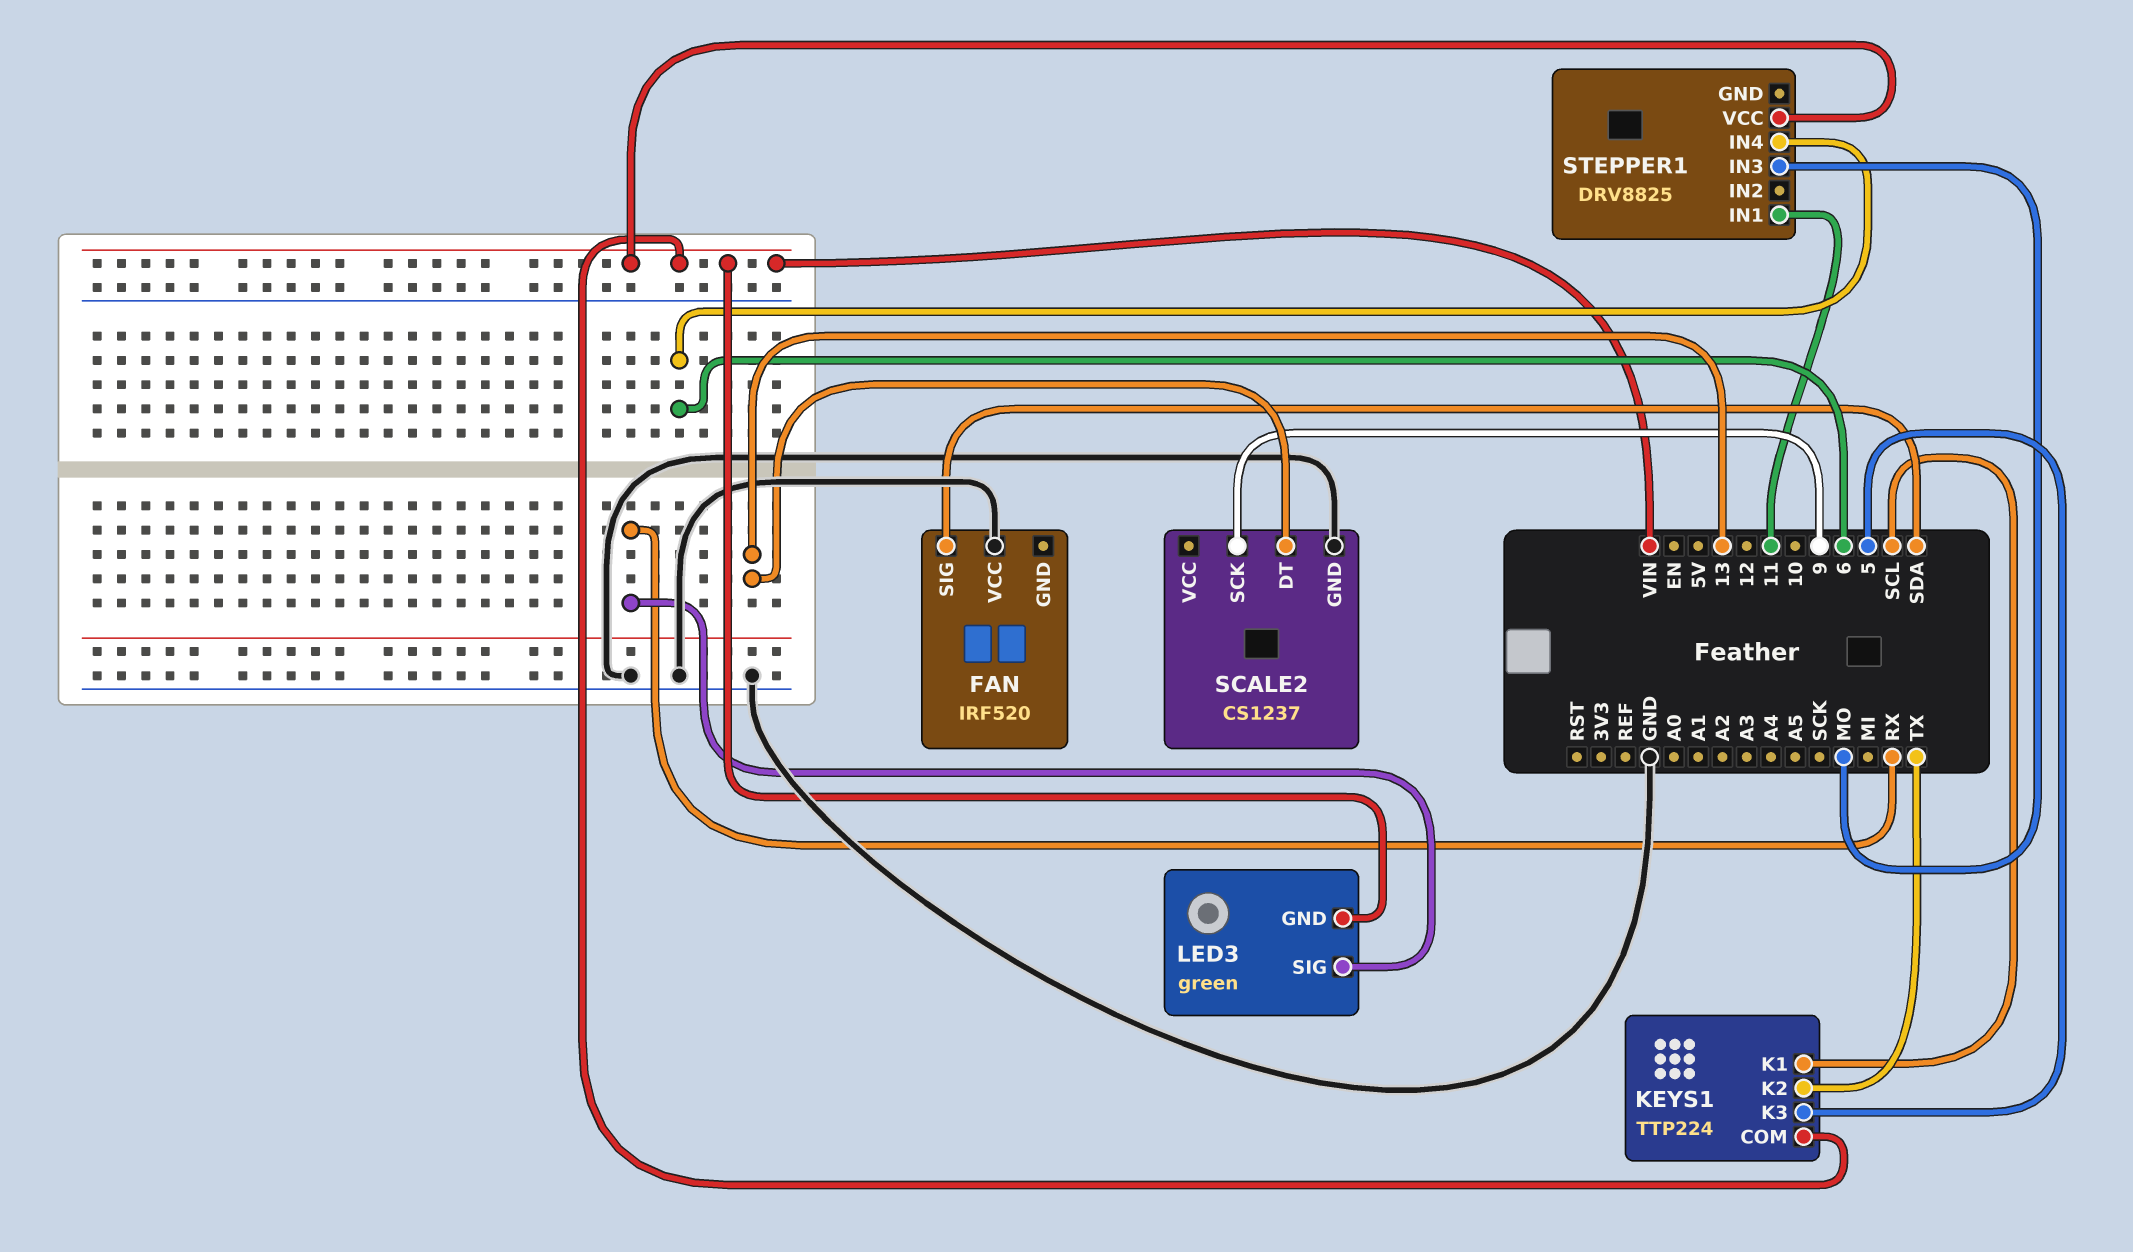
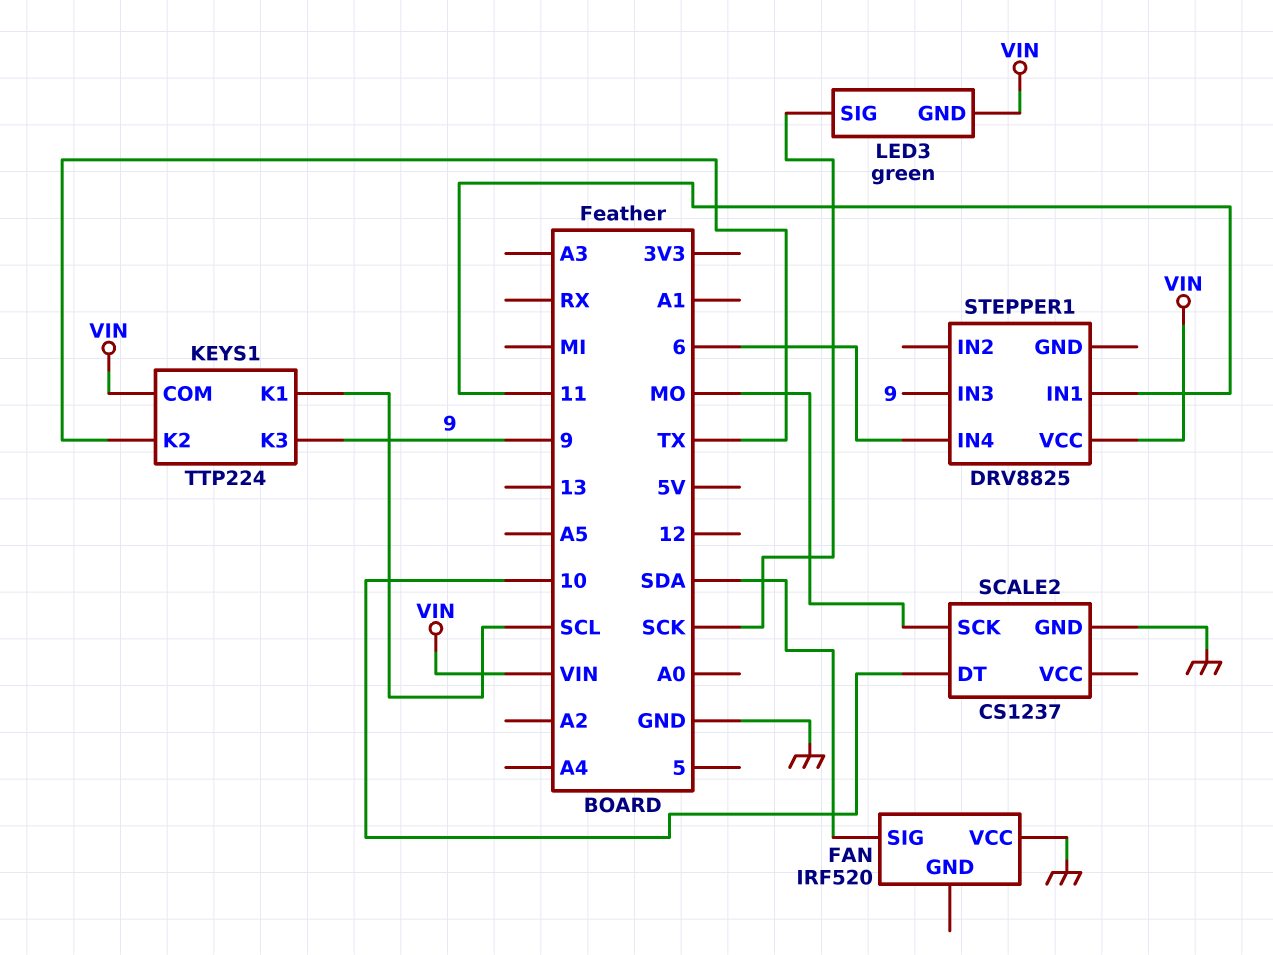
KEYS1 pin K3: 5 -> 9
LED3 pin SIG: RX -> SCK
SCALE2 pin DT: 13 -> 10
SCALE2 pin SCK: 9 -> MO
STEPPER1 pin IN3: MO -> 9

